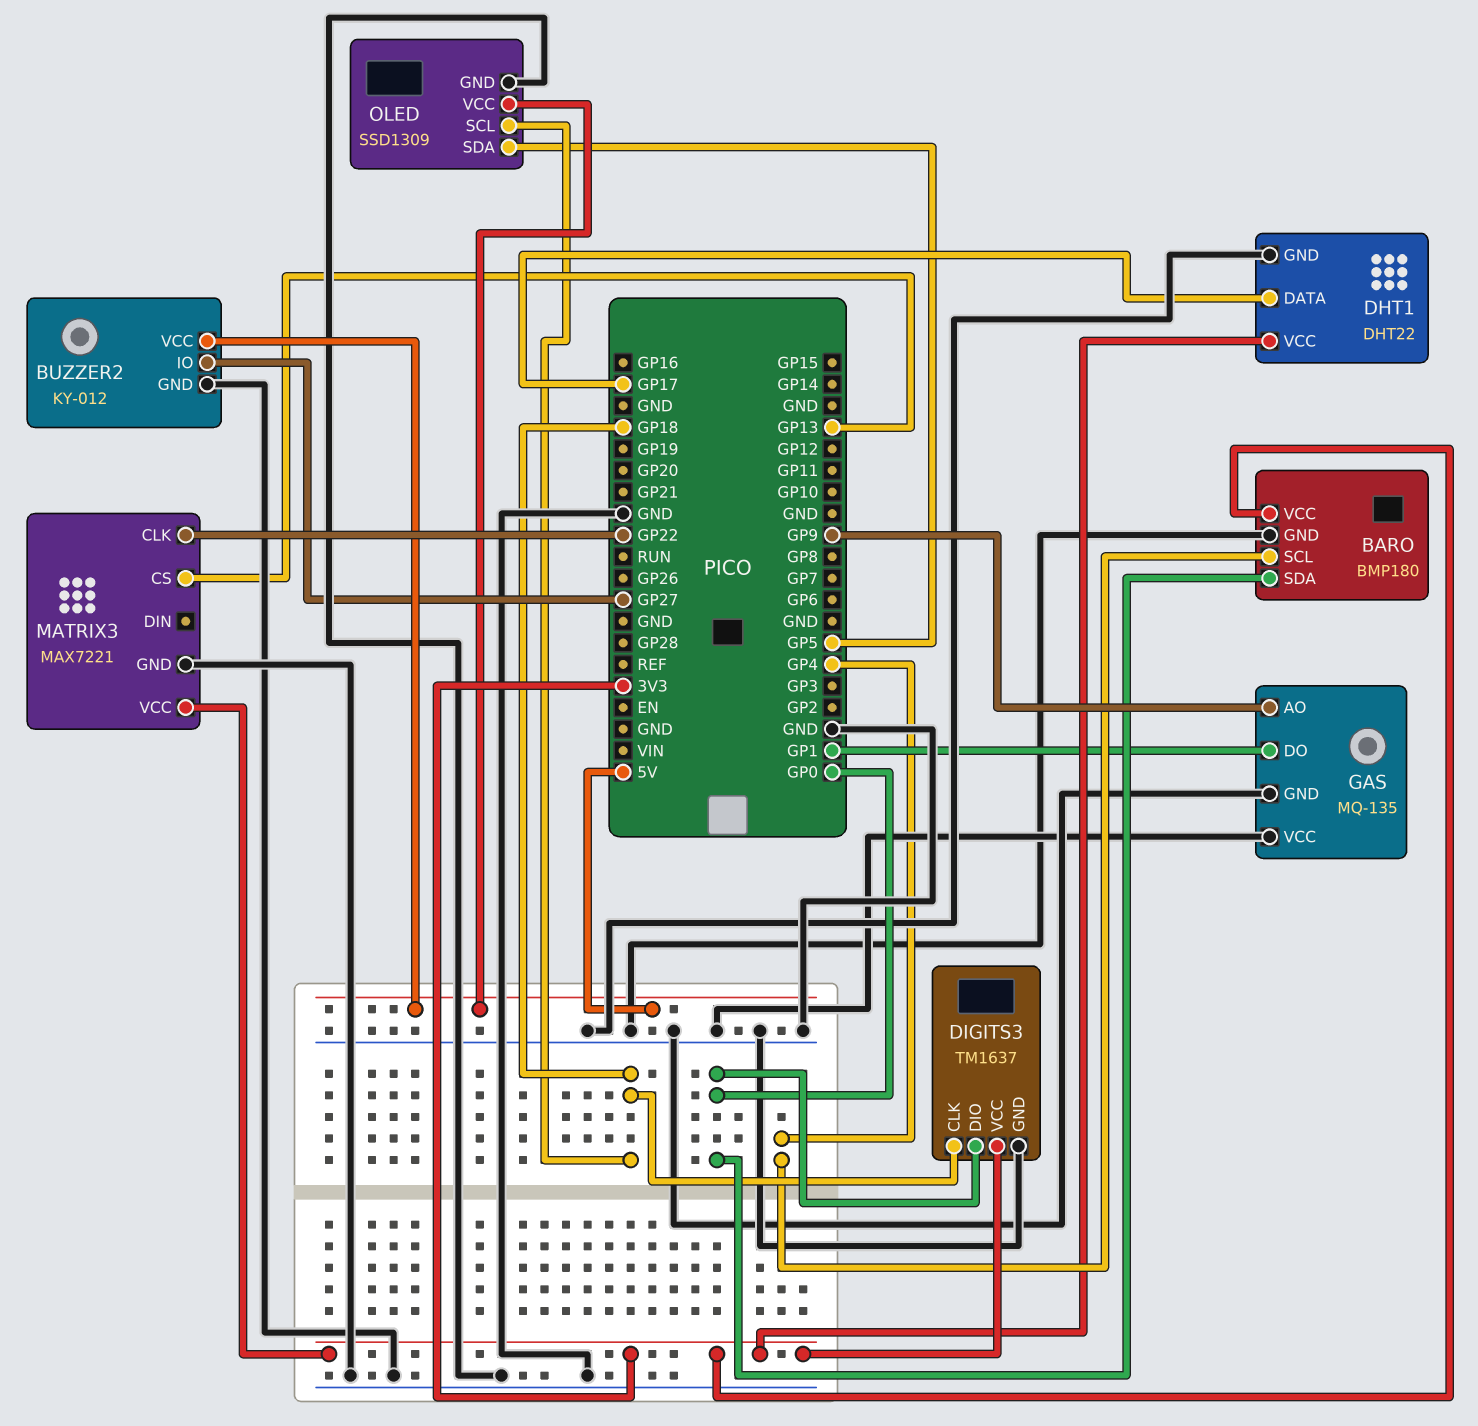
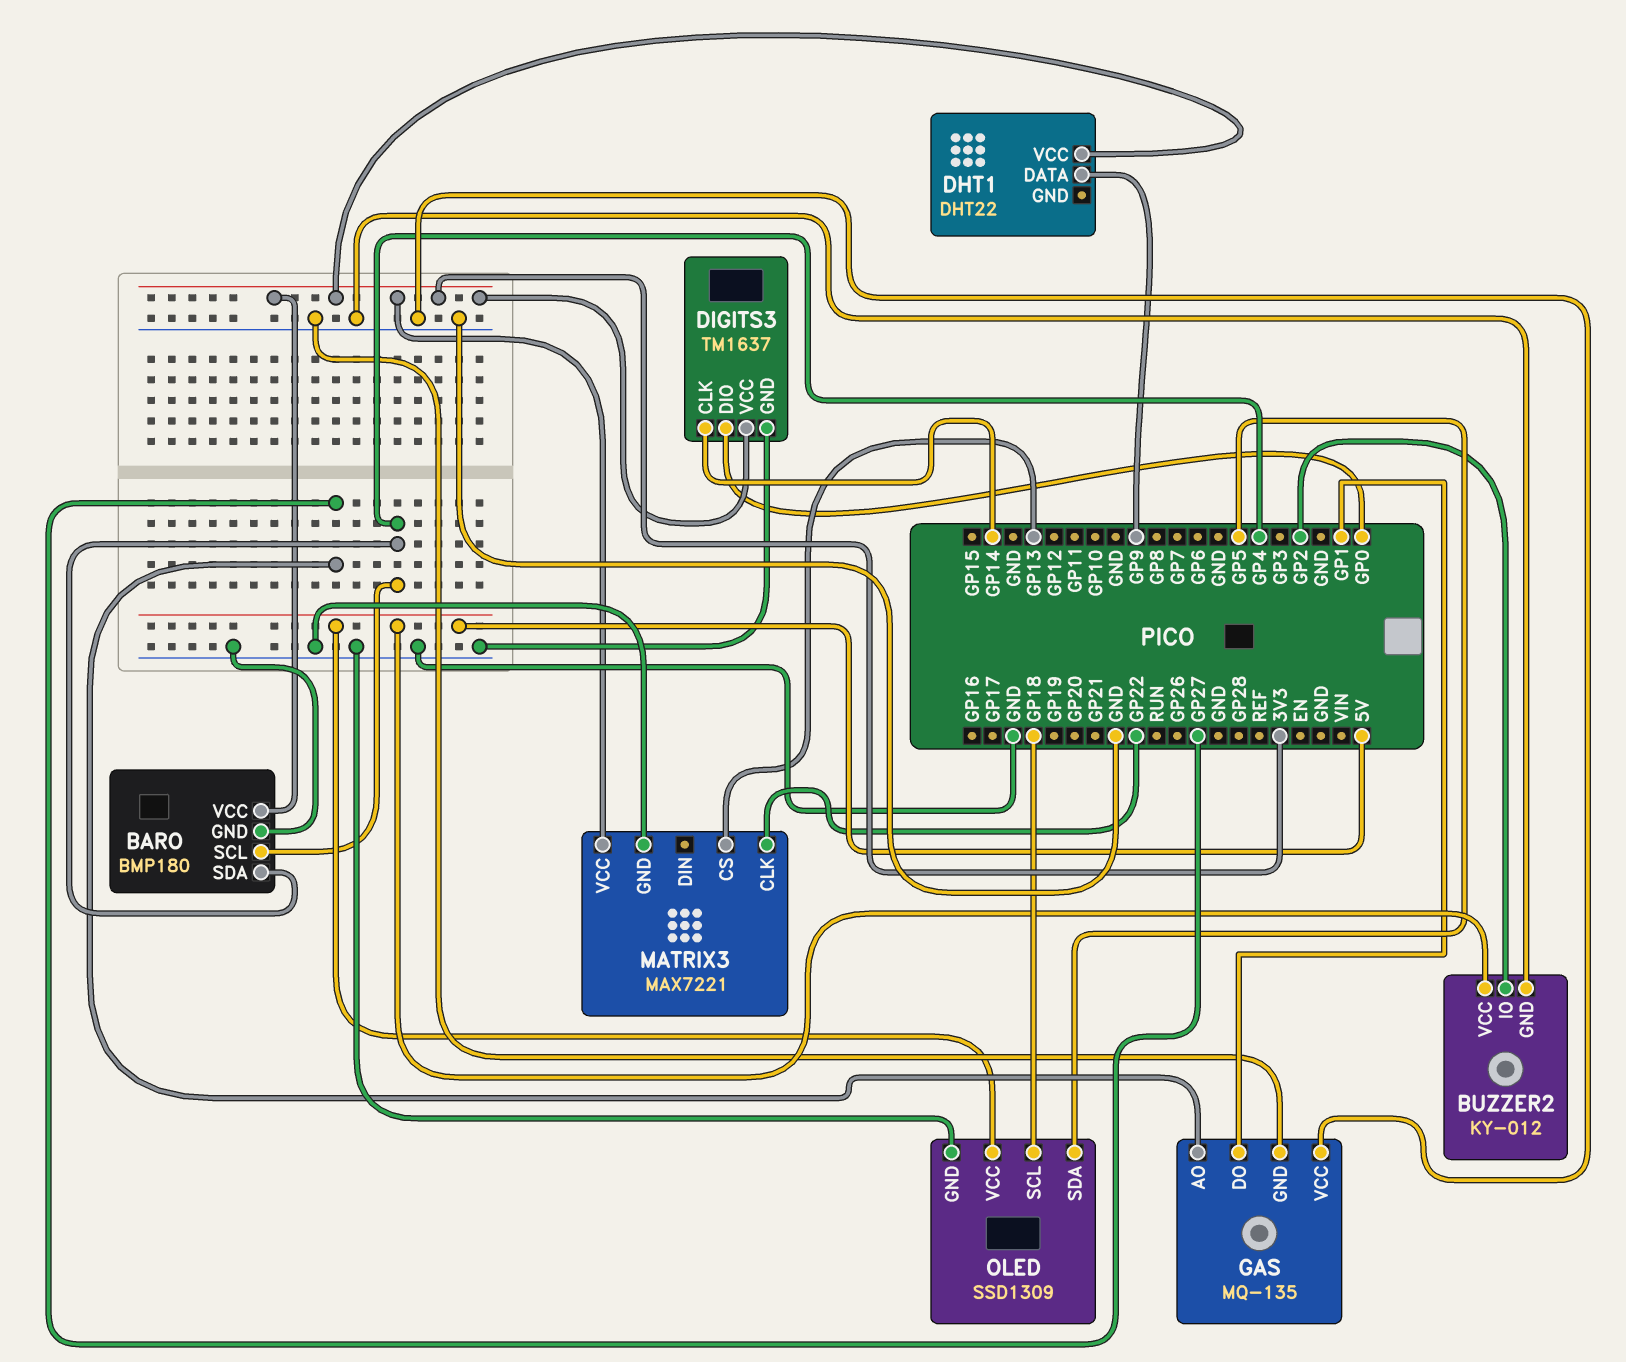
BARO pin SDA: GP0 -> GP4
BUZZER2 pin IO: GP27 -> GP2
DHT1 pin DATA: GP17 -> GP9
DHT1 pin GND: GND -> none
DIGITS3 pin CLK: GP18 -> GP14
GAS pin AO: GP9 -> GP27

